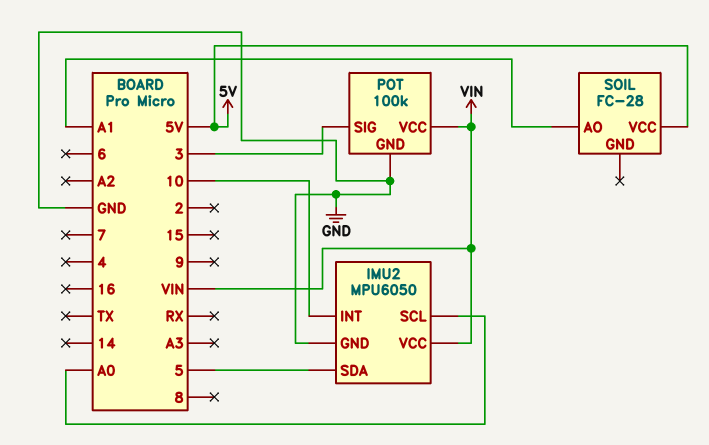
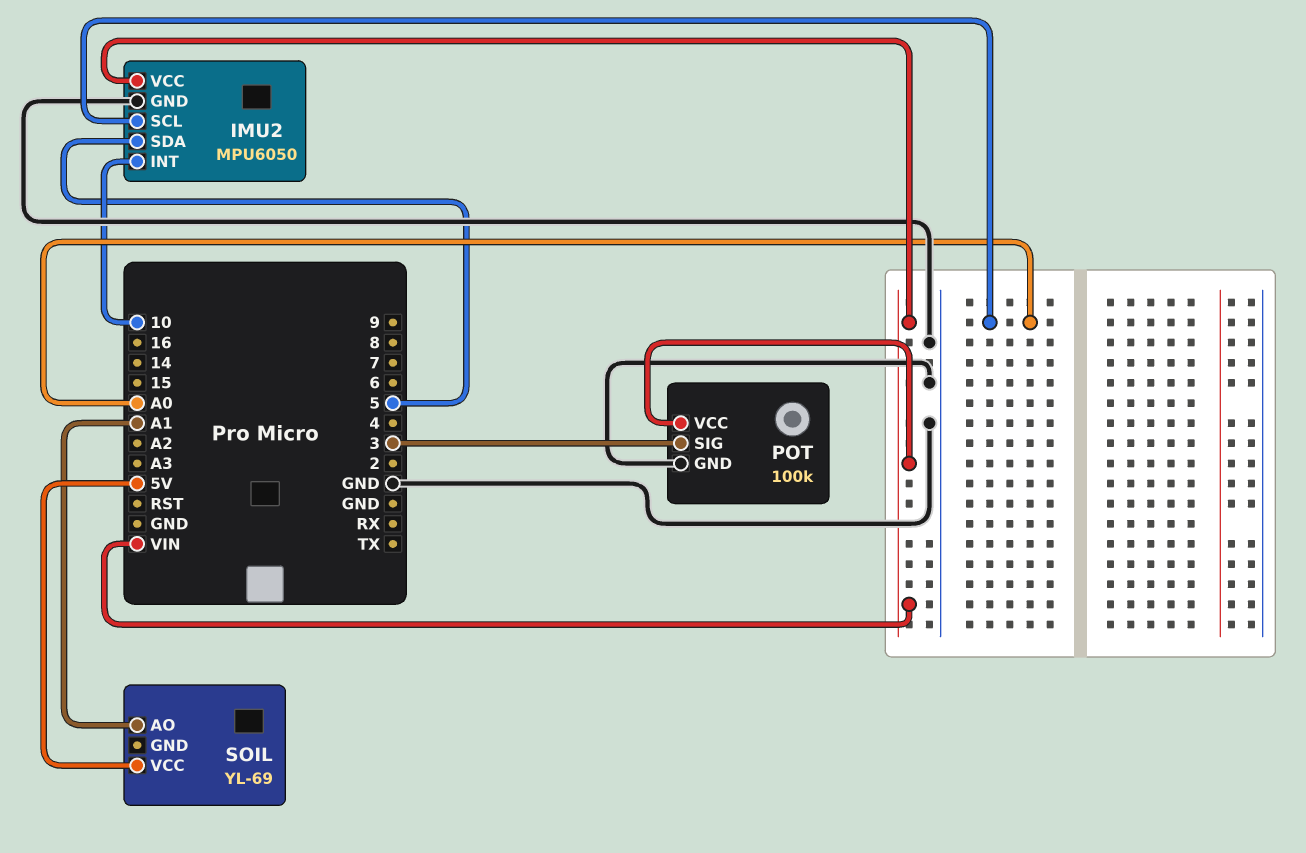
SOIL: FC-28 -> YL-69

